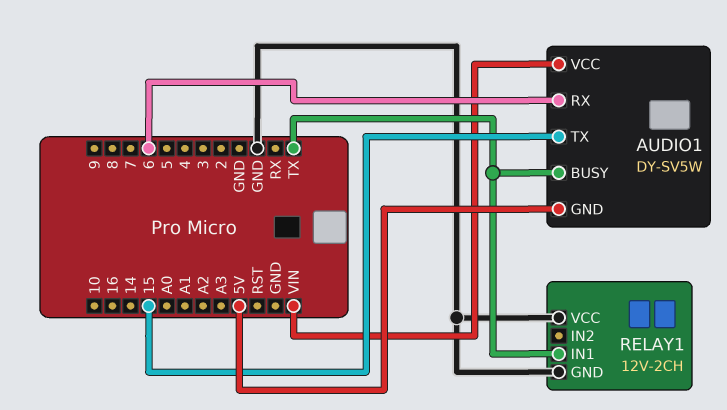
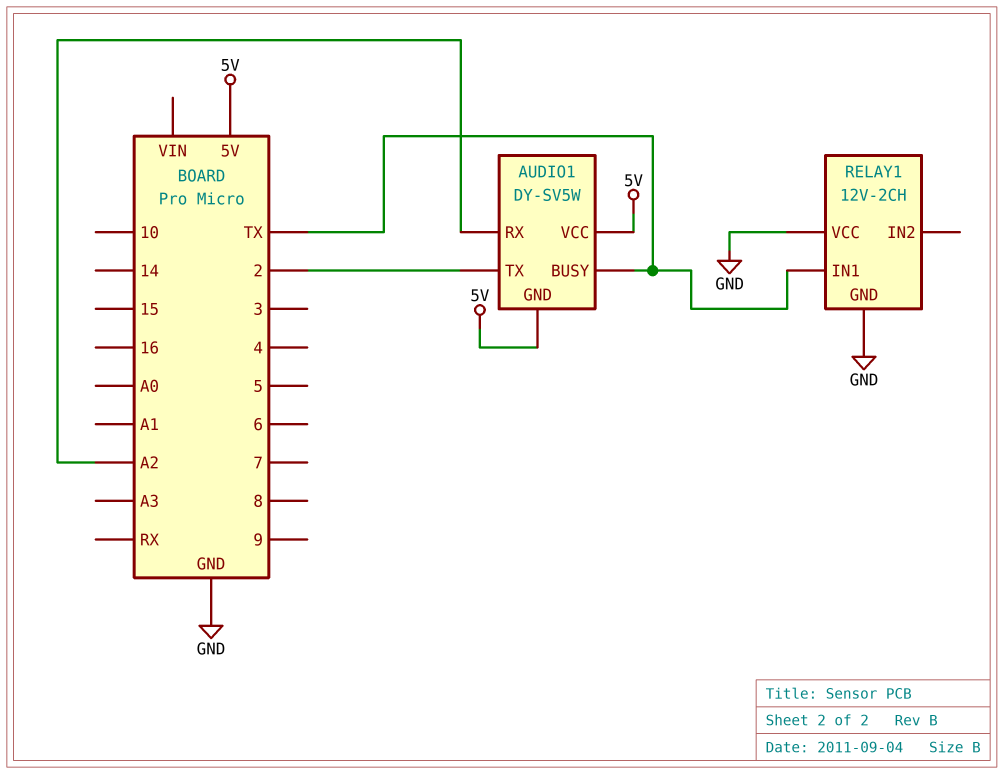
AUDIO1 pin RX: 6 -> A2
AUDIO1 pin TX: 15 -> 2
AUDIO1 pin VCC: VIN -> 5V

